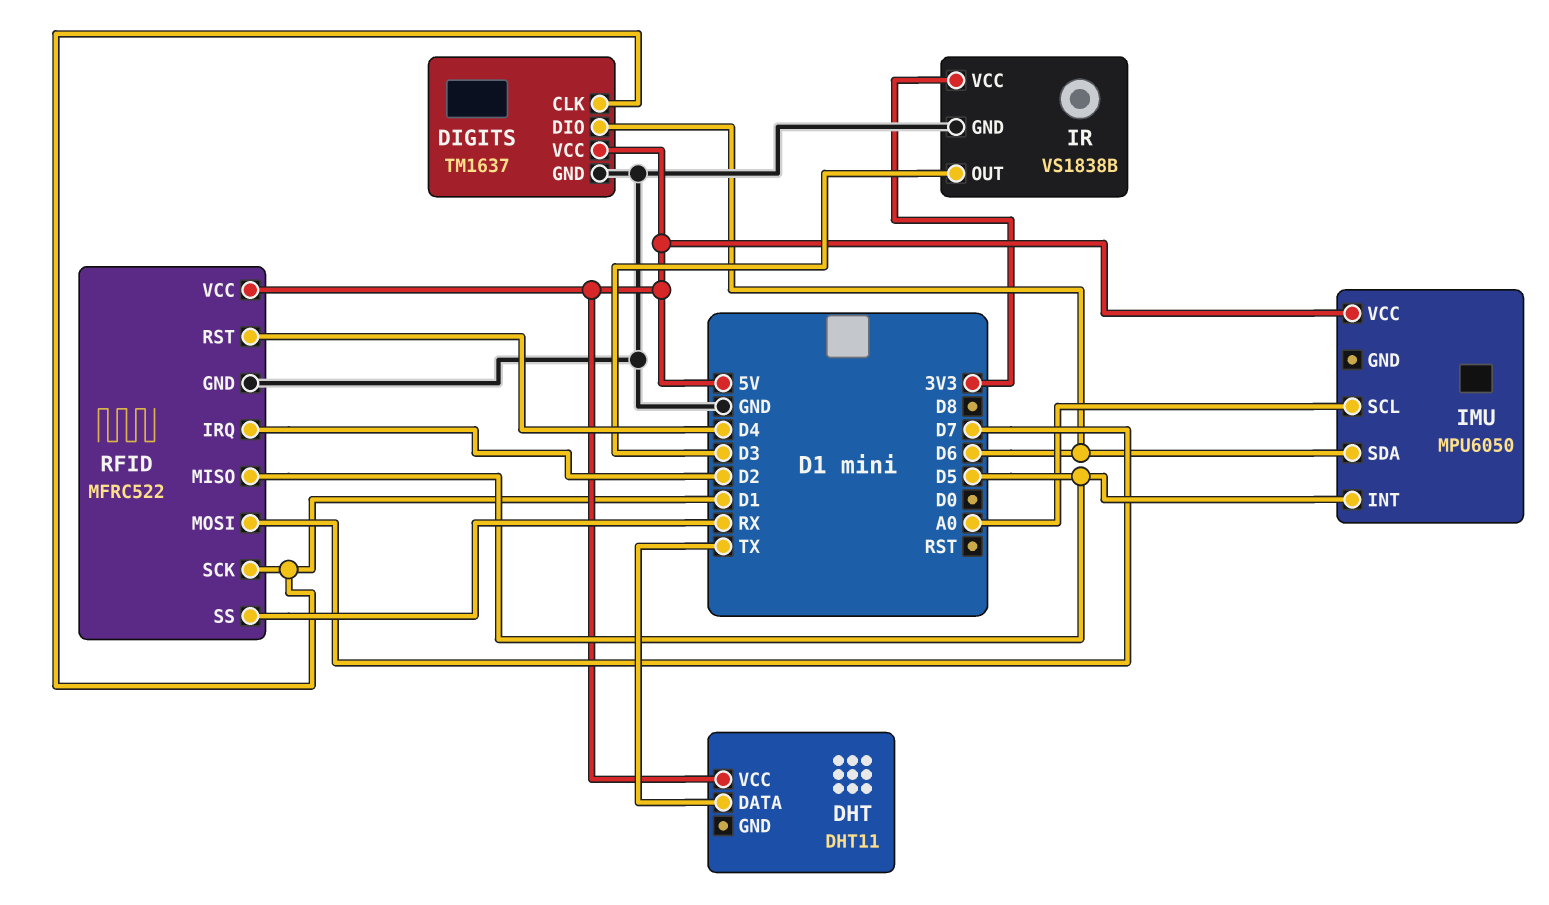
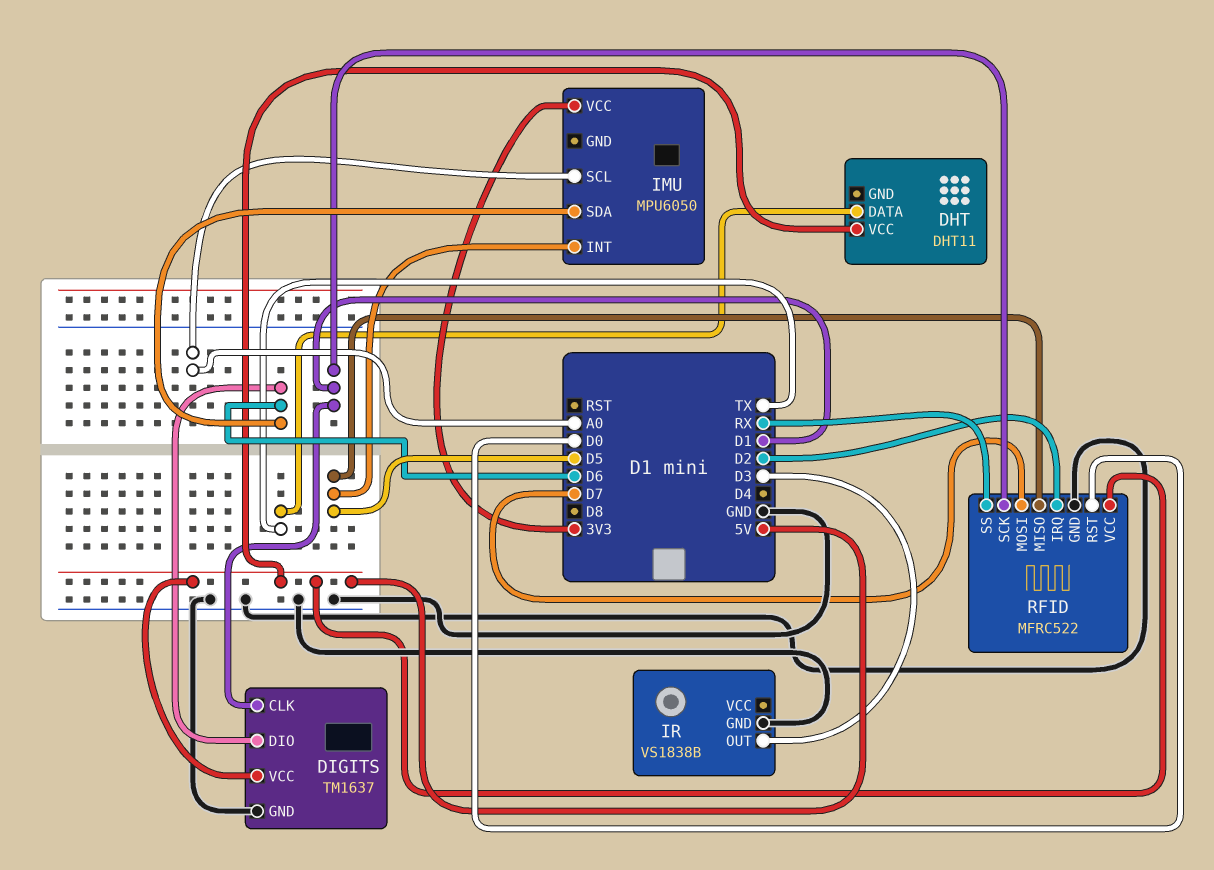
IMU pin VCC: 5V -> 3V3
IR pin VCC: 3V3 -> none
RFID pin RST: D4 -> D0

